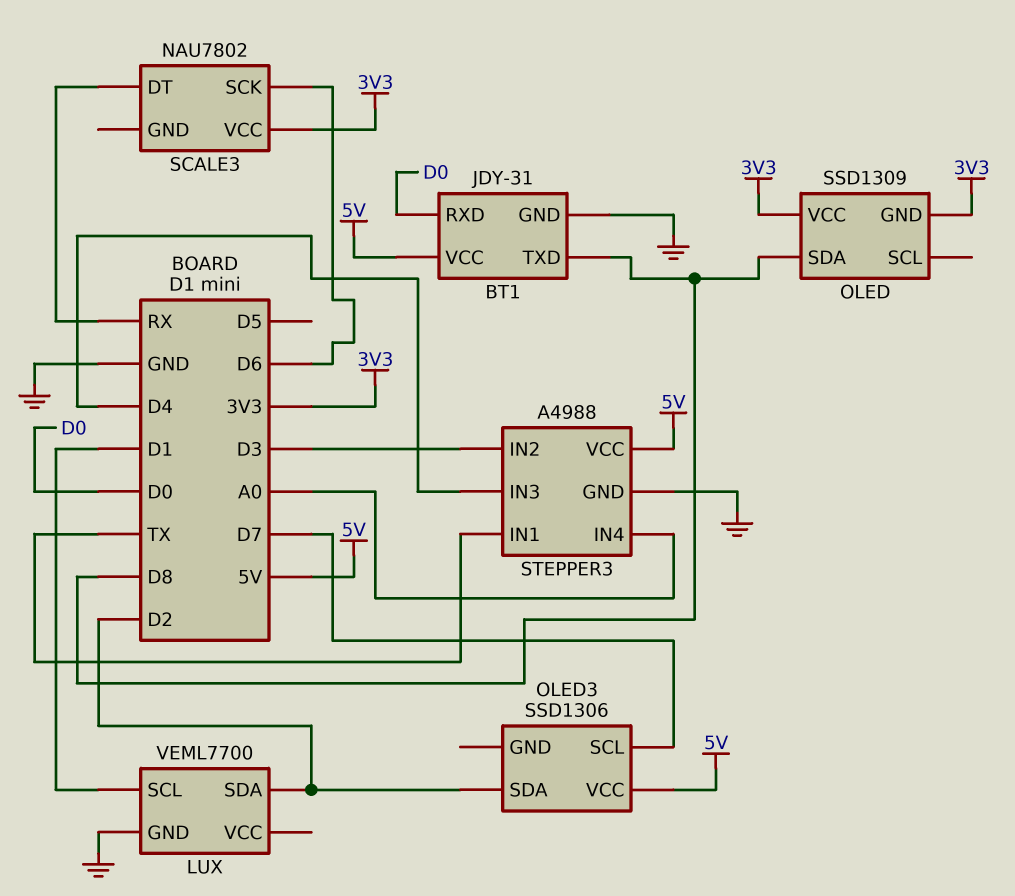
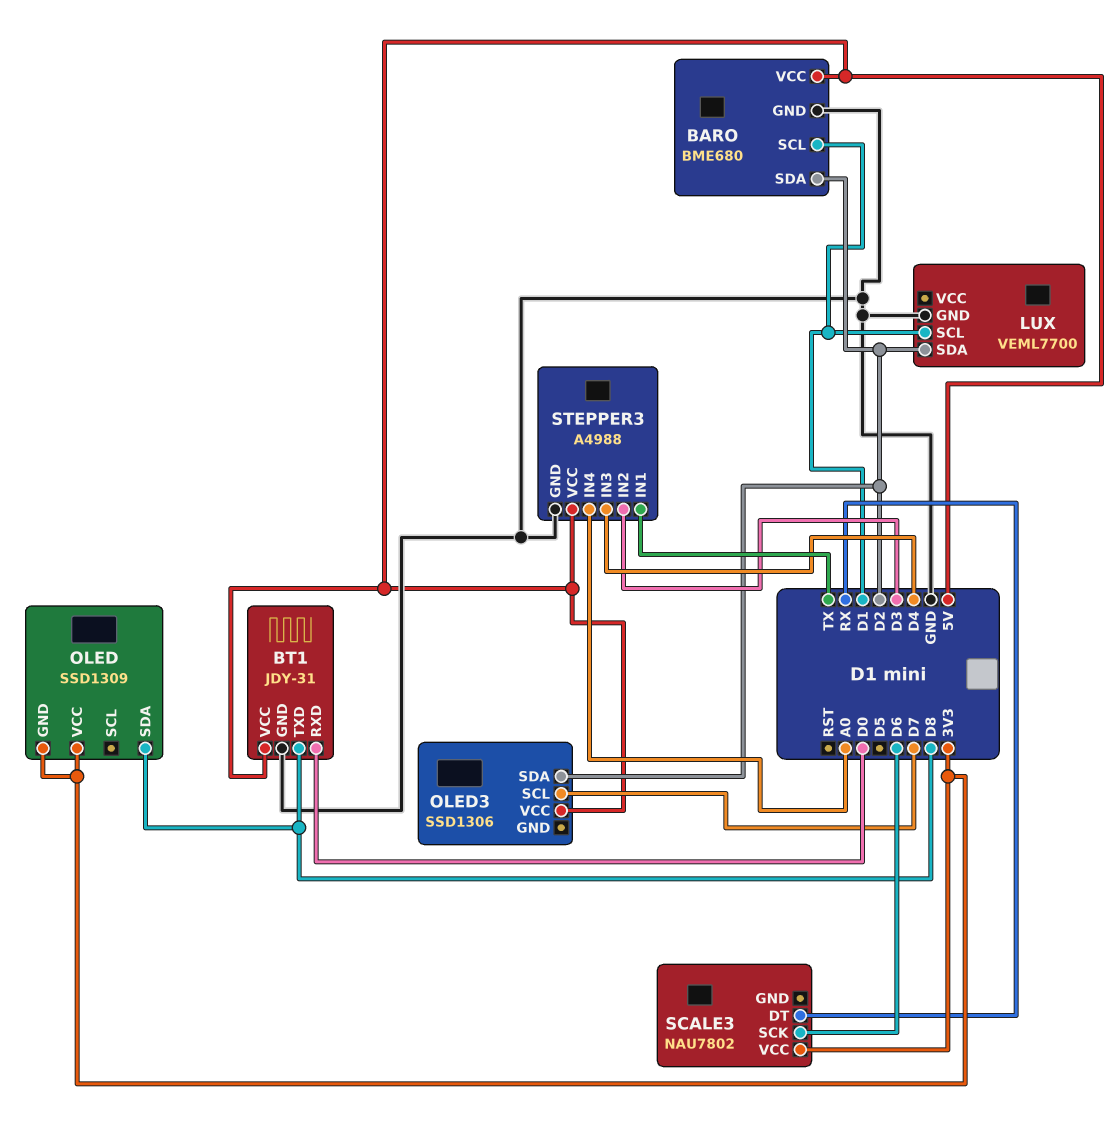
BARO: none -> BME680
BARO pin GND: none -> GND
BARO pin SCL: none -> D1
BARO pin SDA: none -> D2
BARO pin VCC: none -> 5V

